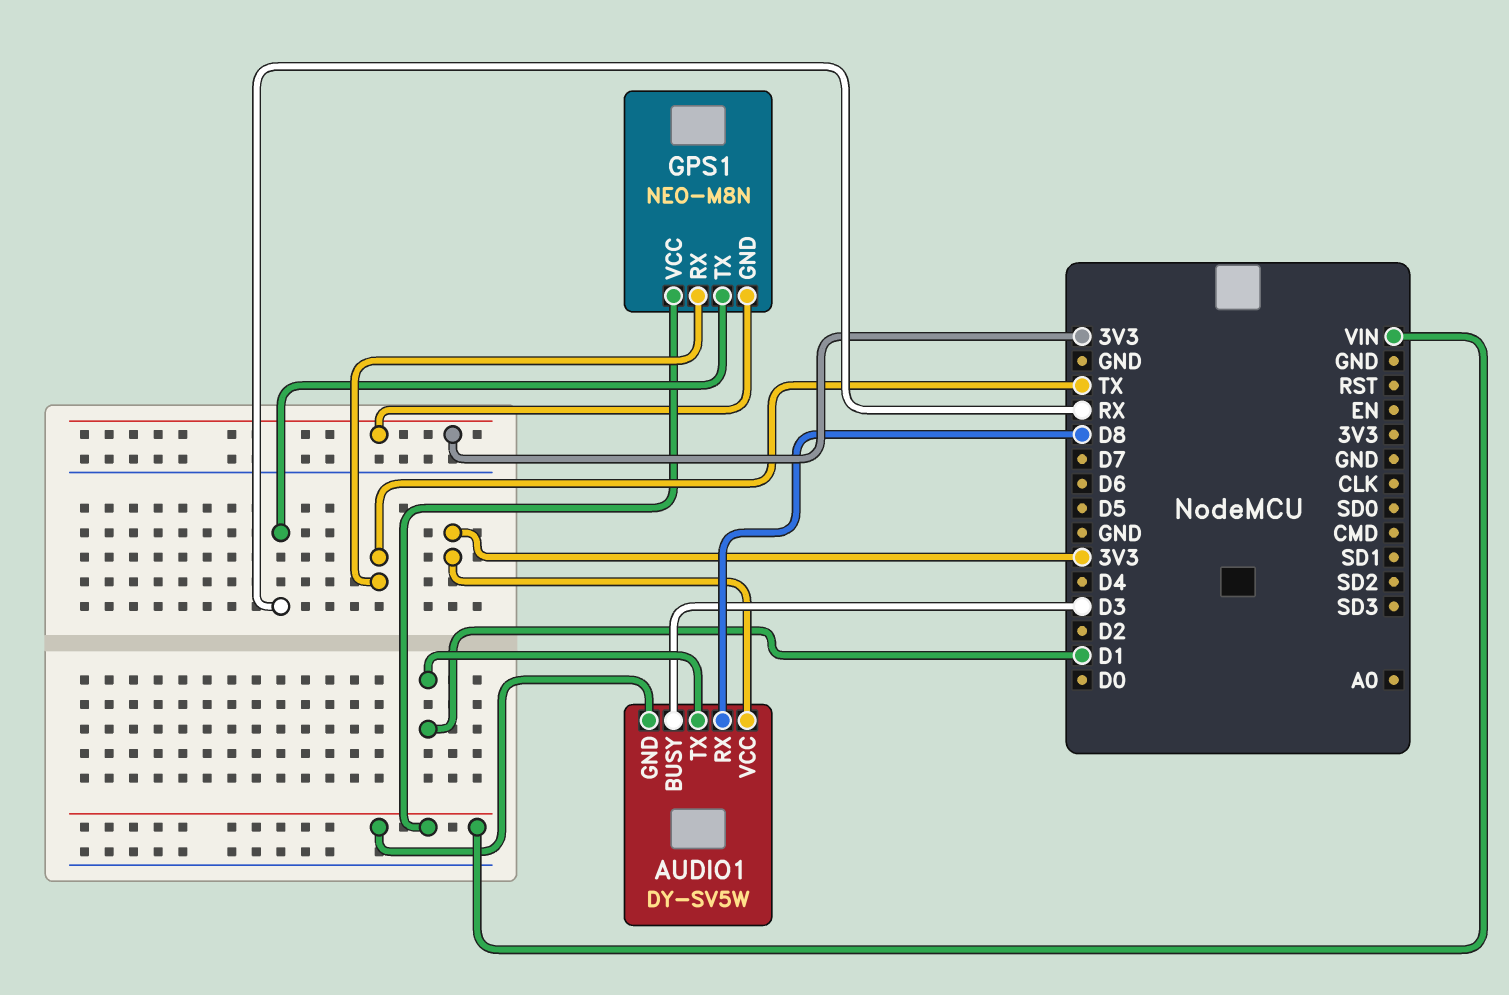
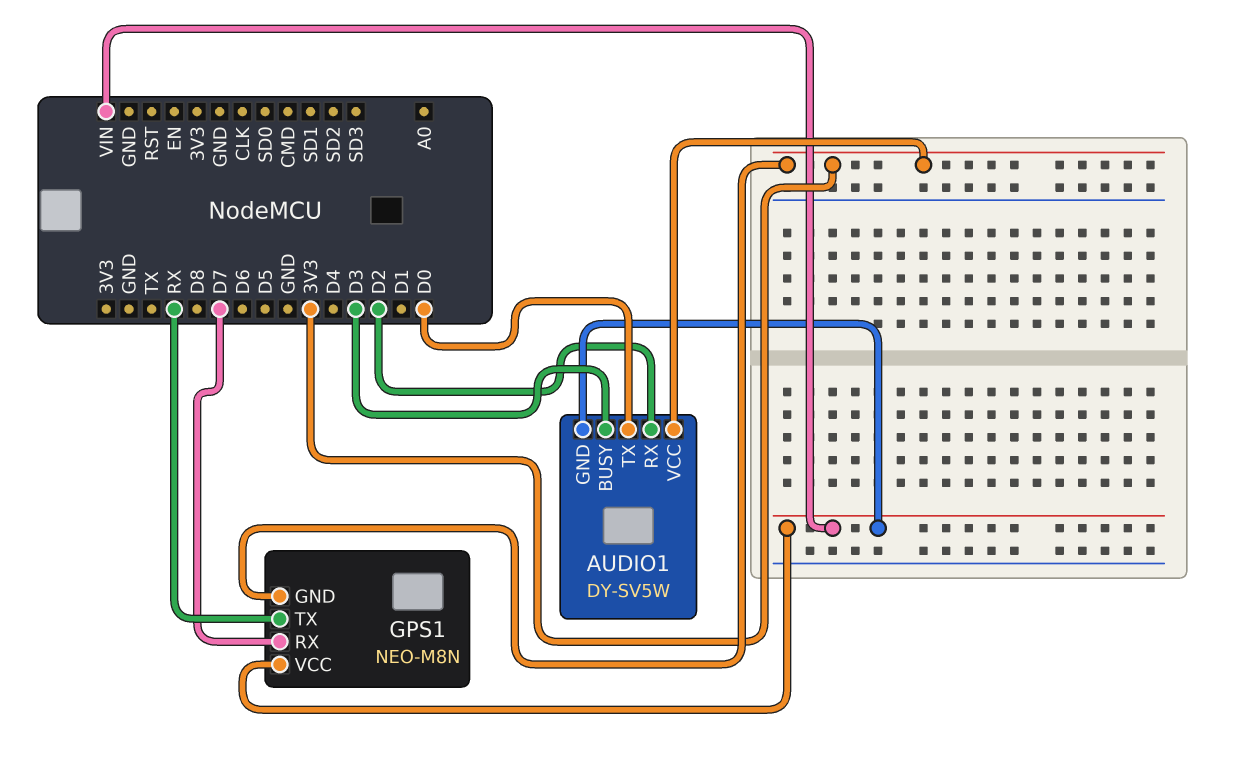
AUDIO1 pin RX: D8 -> D2
AUDIO1 pin TX: D1 -> D0
GPS1 pin RX: TX -> D7

